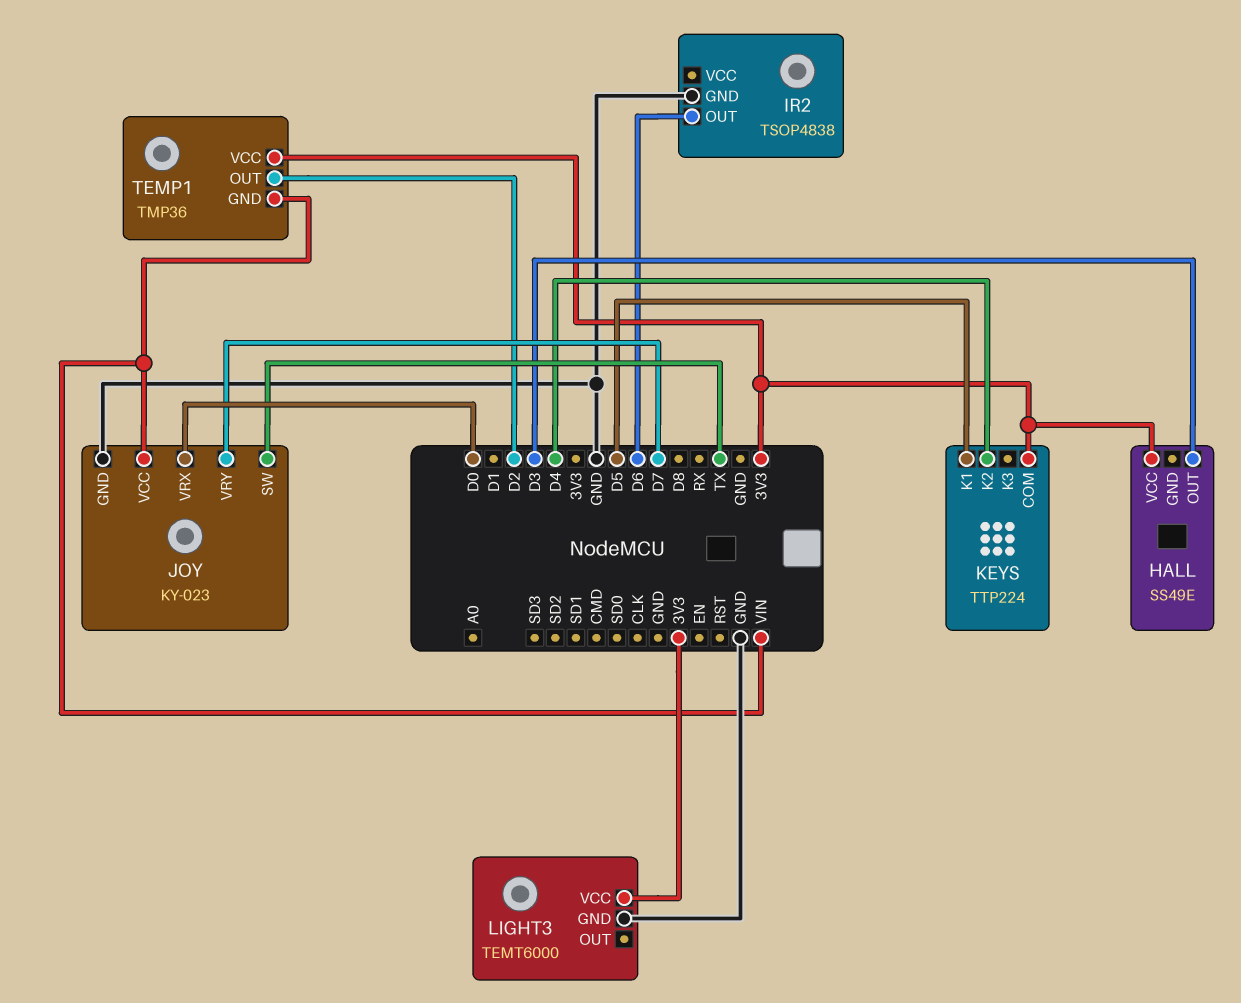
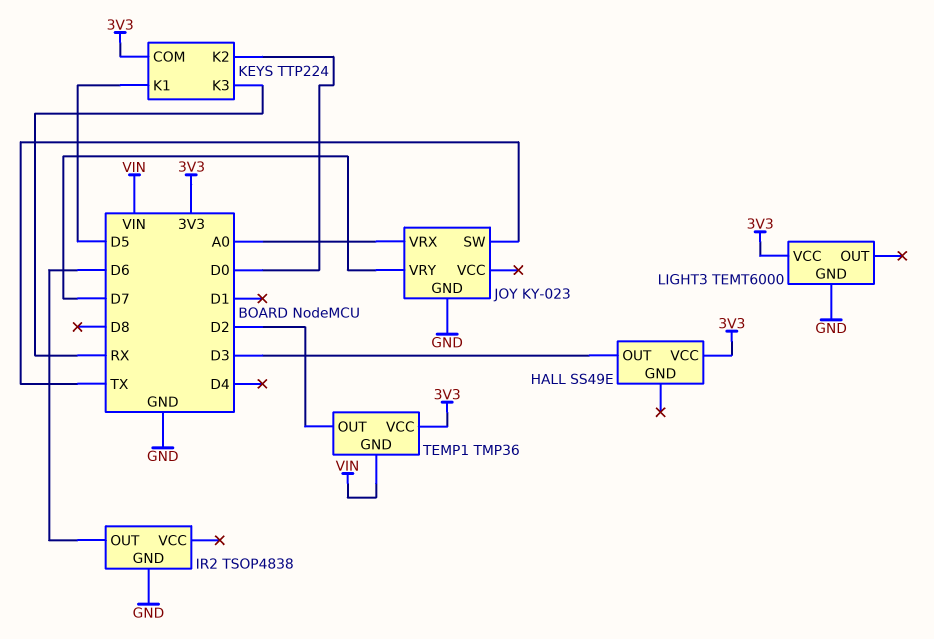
JOY pin VCC: VIN -> none
JOY pin VRX: D0 -> A0
KEYS pin K2: D4 -> D0
KEYS pin K3: none -> RX

